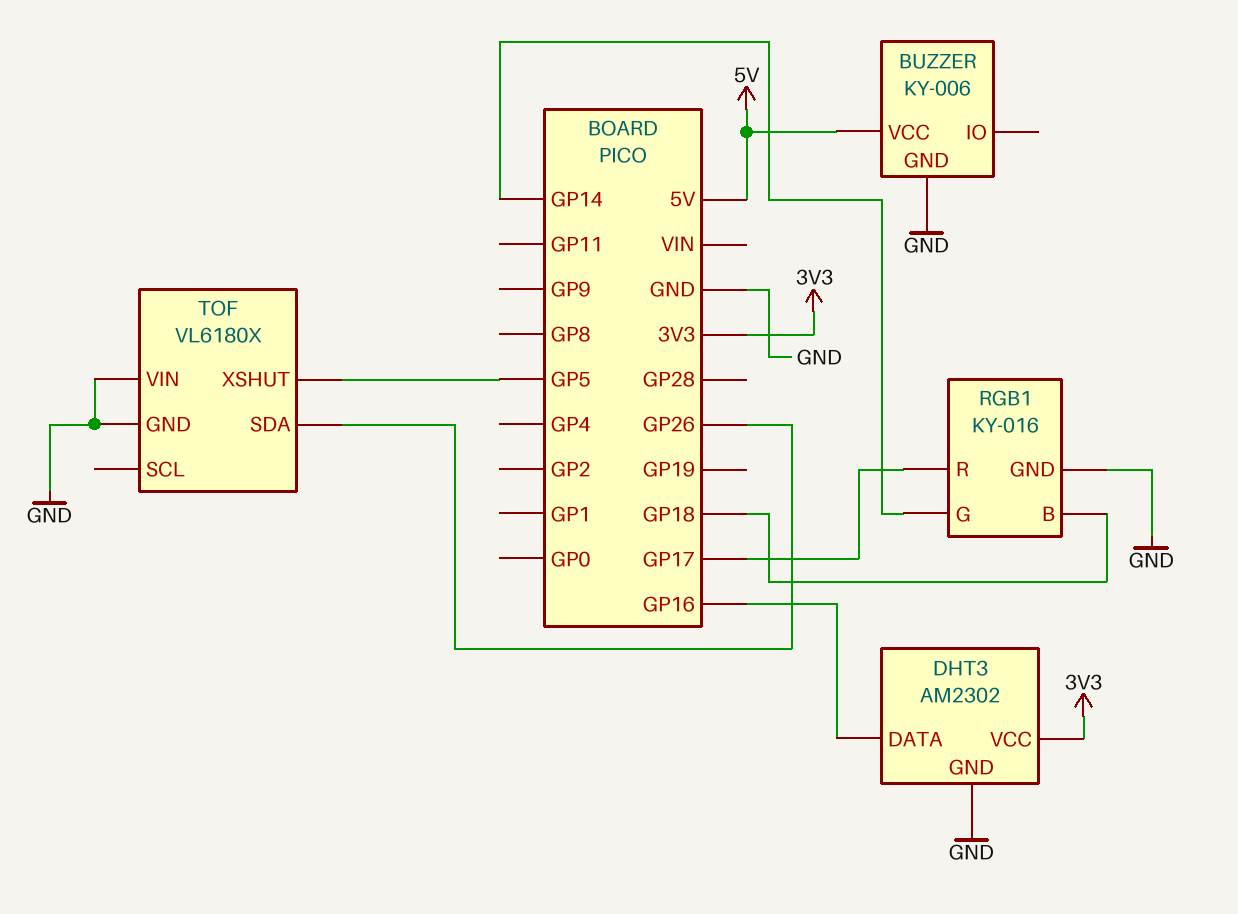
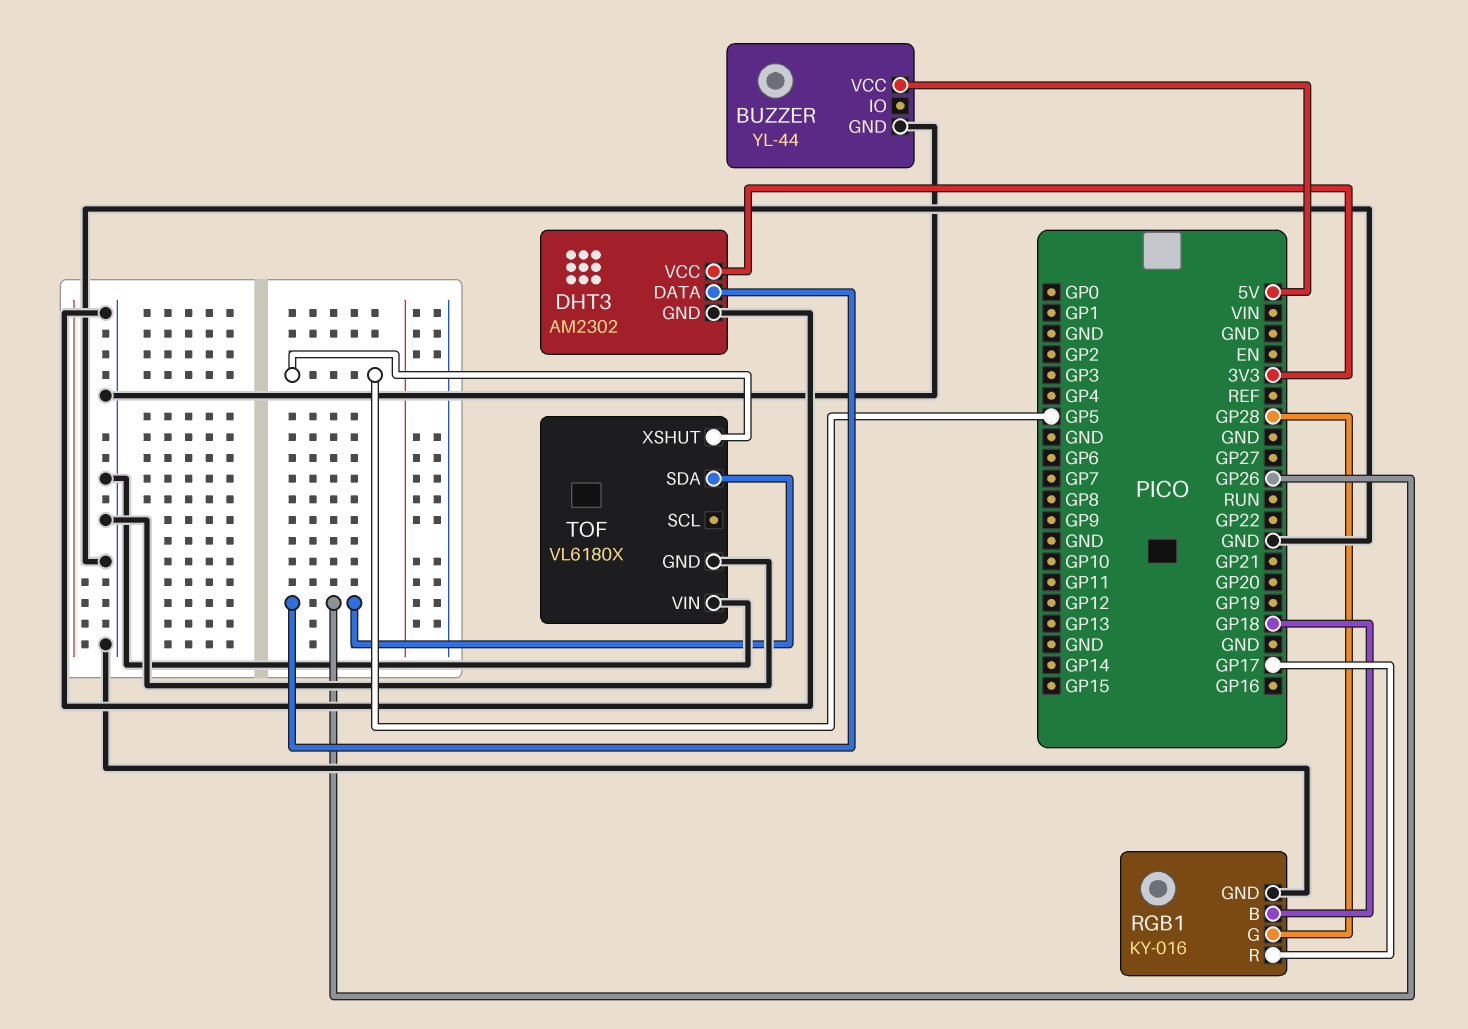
BUZZER: KY-006 -> YL-44
DHT3 pin DATA: GP16 -> GP26
RGB1 pin G: GP14 -> GP28

